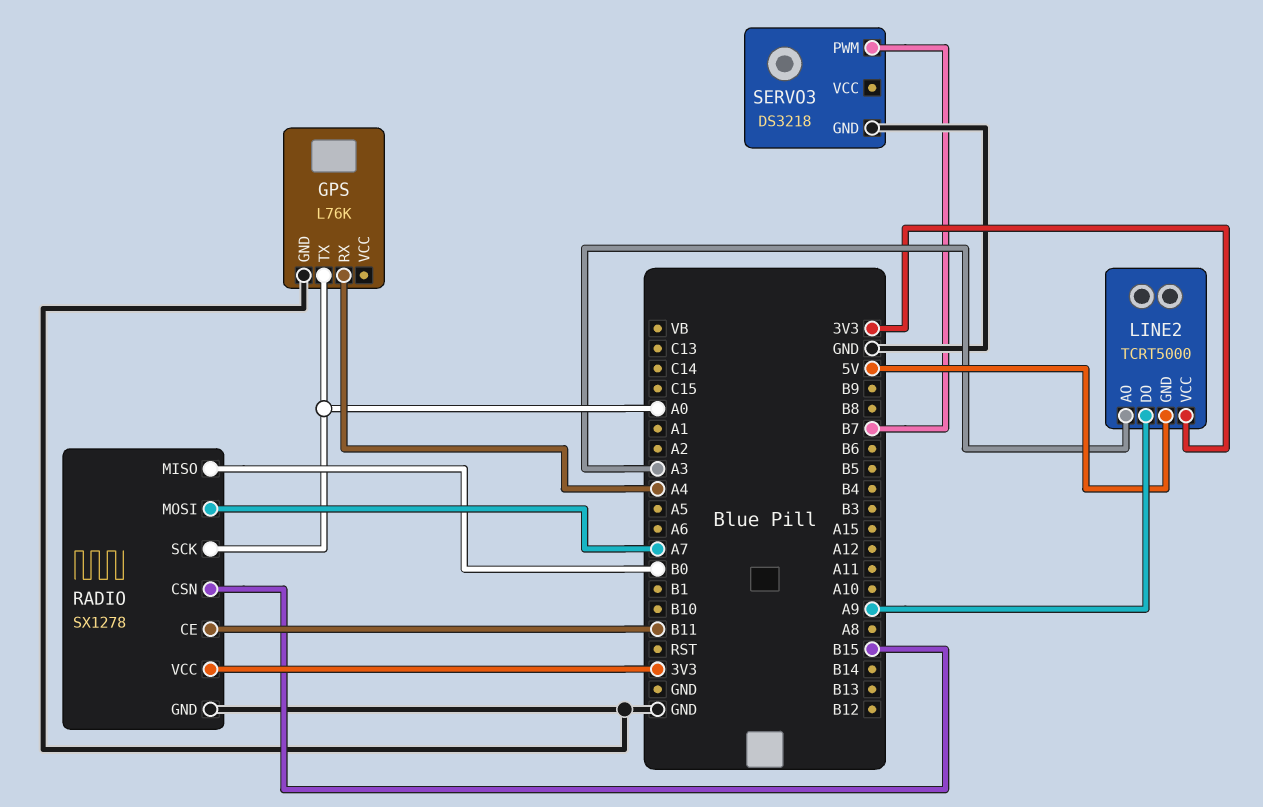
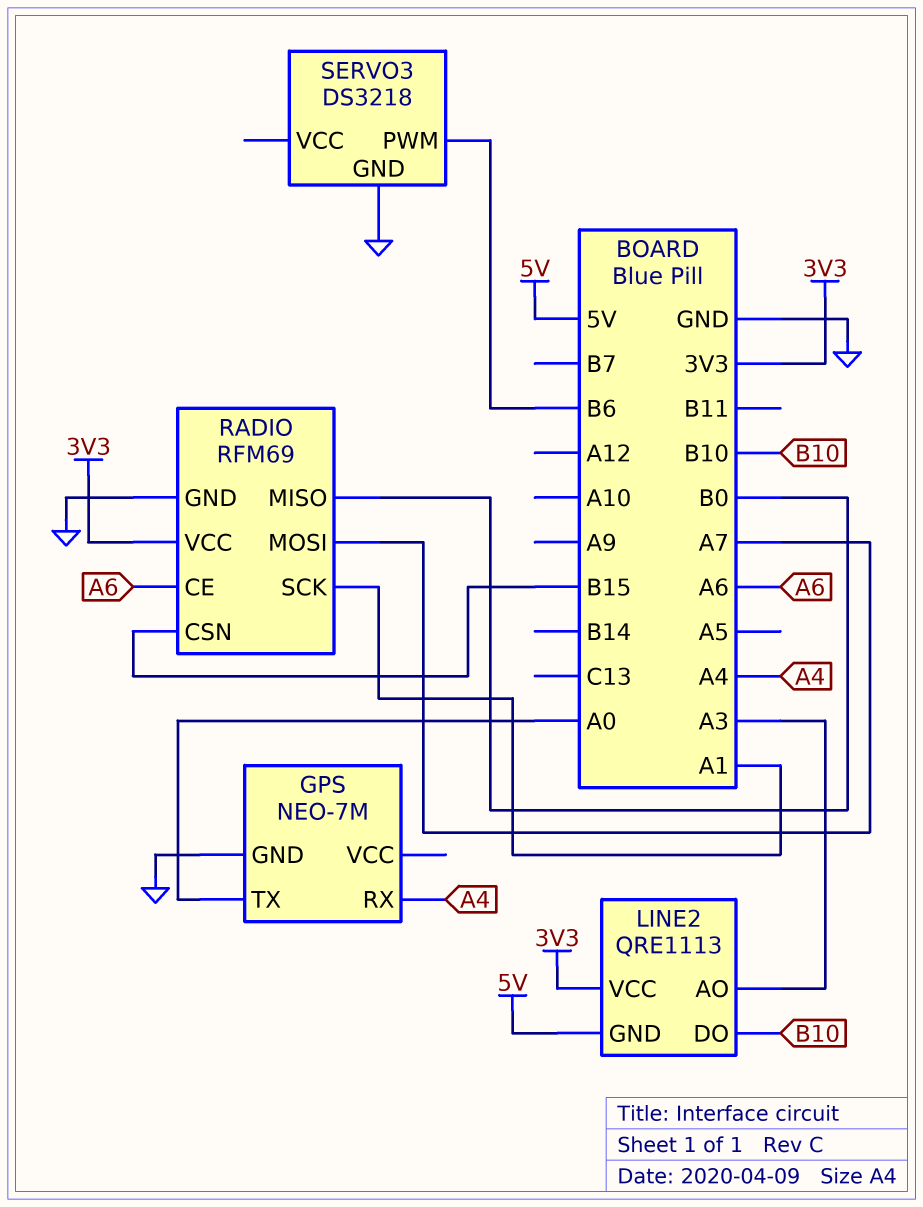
GPS: L76K -> NEO-7M
LINE2: TCRT5000 -> QRE1113
LINE2 pin DO: A9 -> B10
RADIO: SX1278 -> RFM69
RADIO pin CE: B11 -> A6
RADIO pin SCK: A0 -> A1
SERVO3 pin PWM: B7 -> B6

